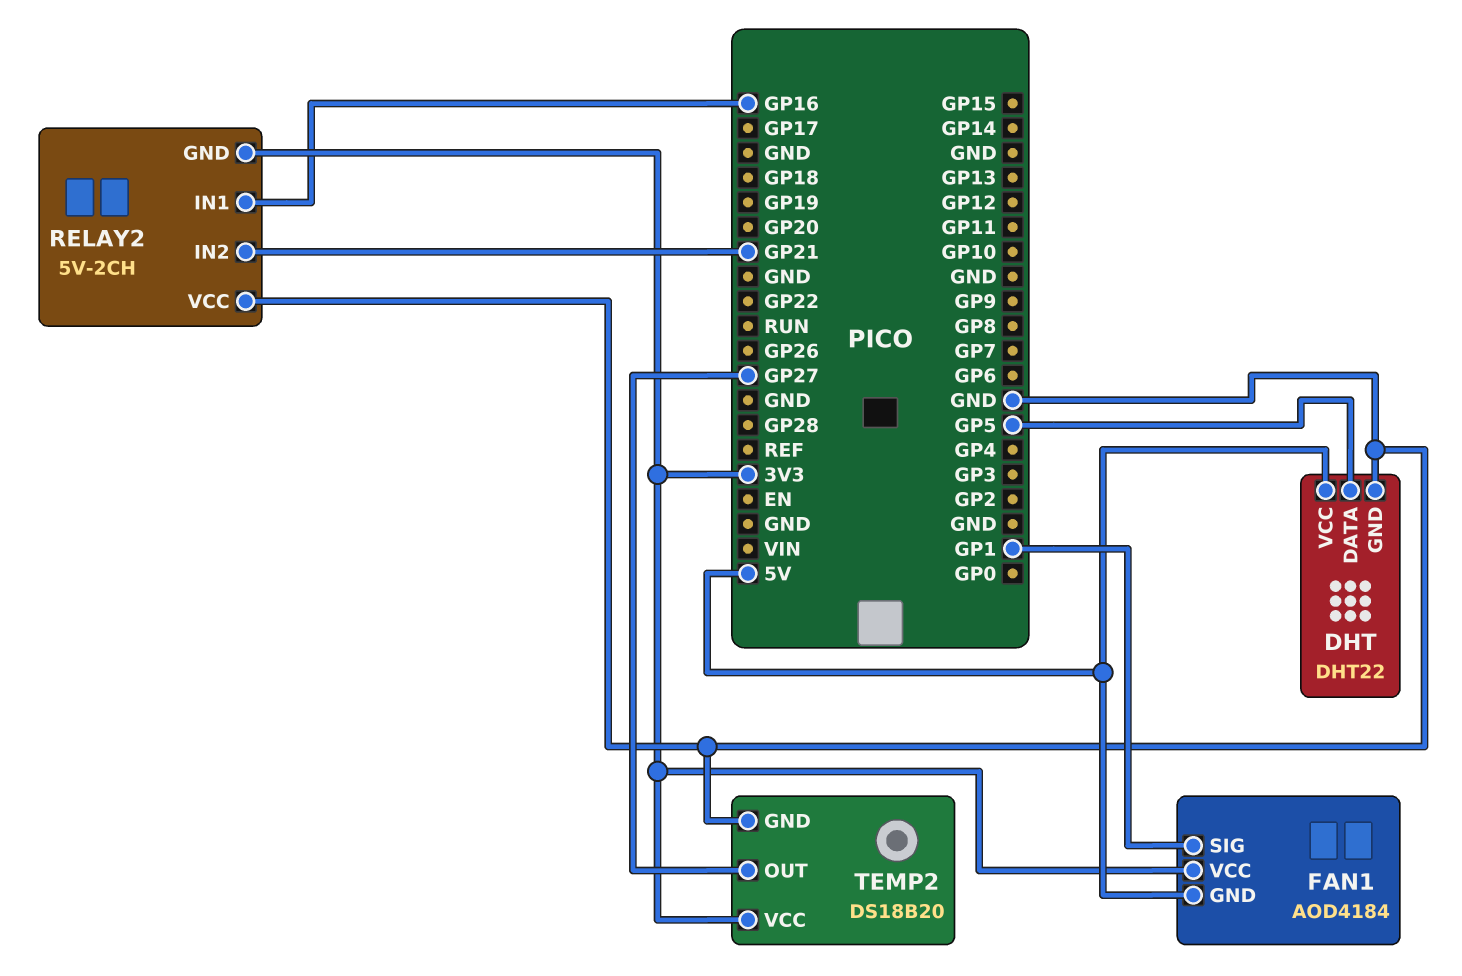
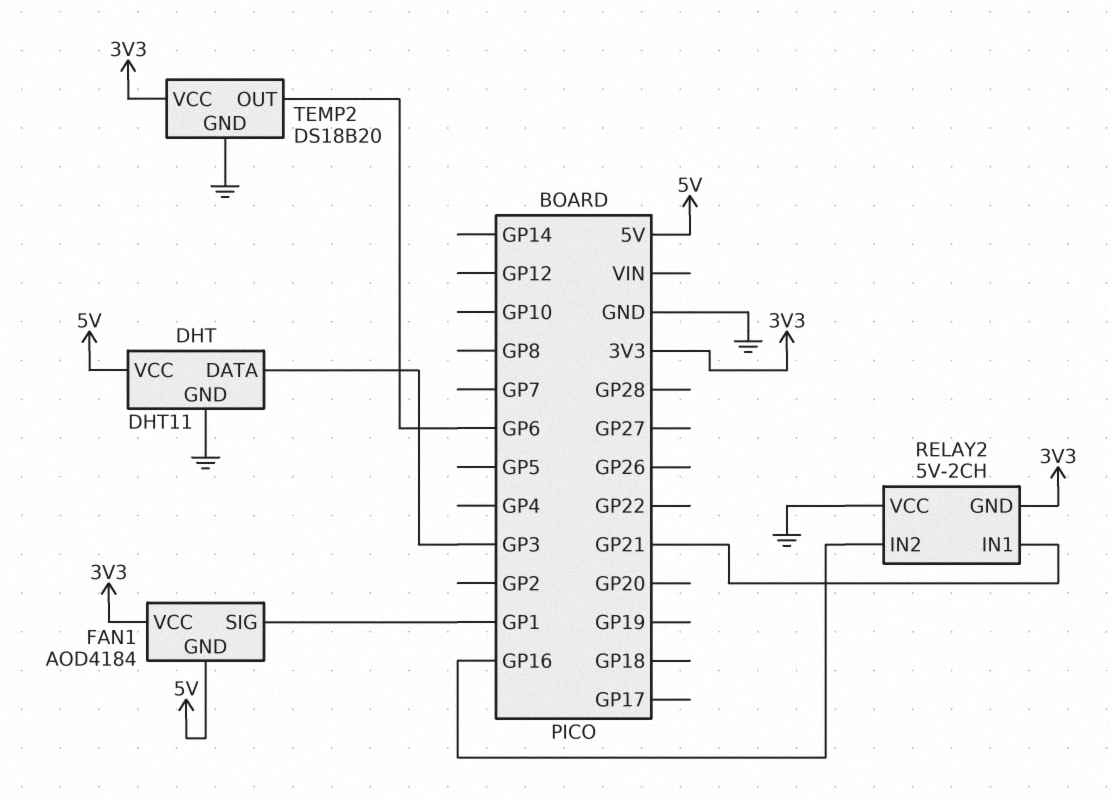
DHT: DHT22 -> DHT11
DHT pin DATA: GP5 -> GP3
RELAY2 pin IN1: GP16 -> GP21
RELAY2 pin IN2: GP21 -> GP16
TEMP2 pin OUT: GP27 -> GP6

